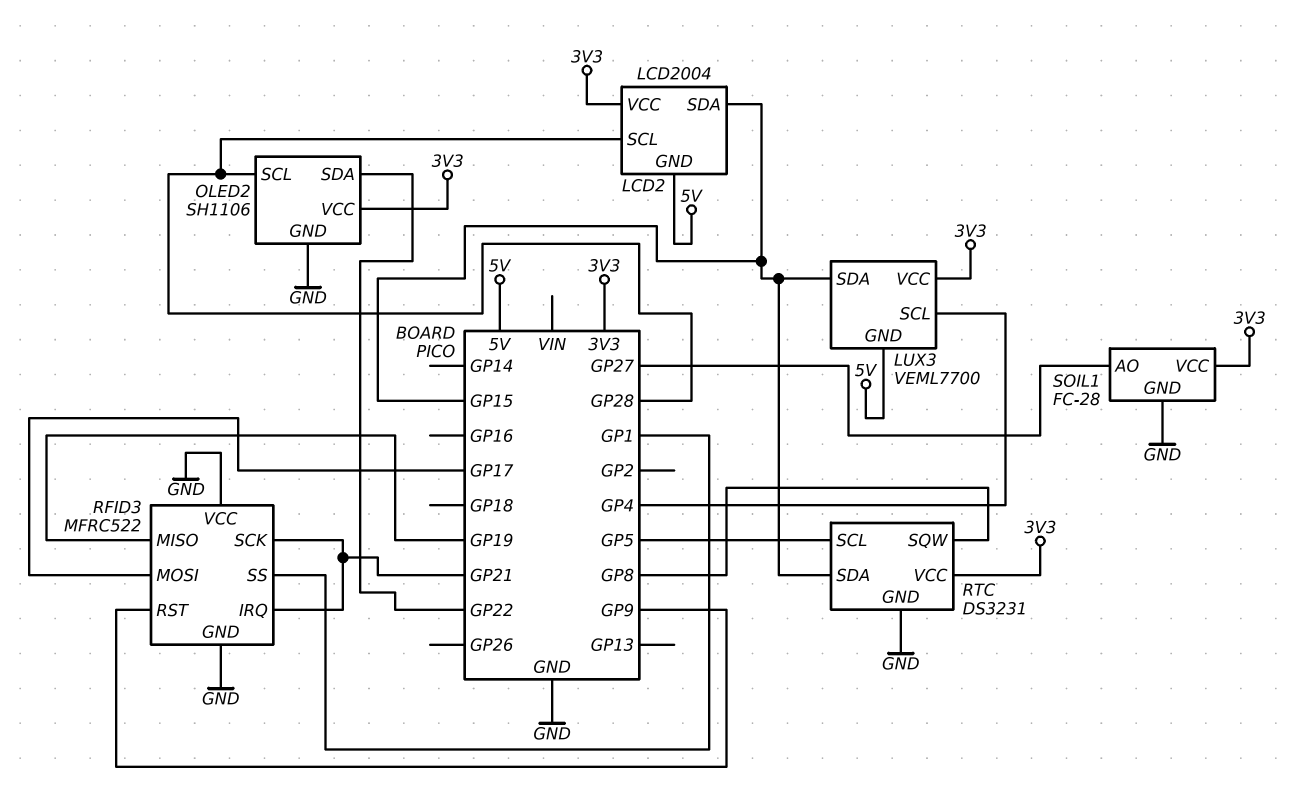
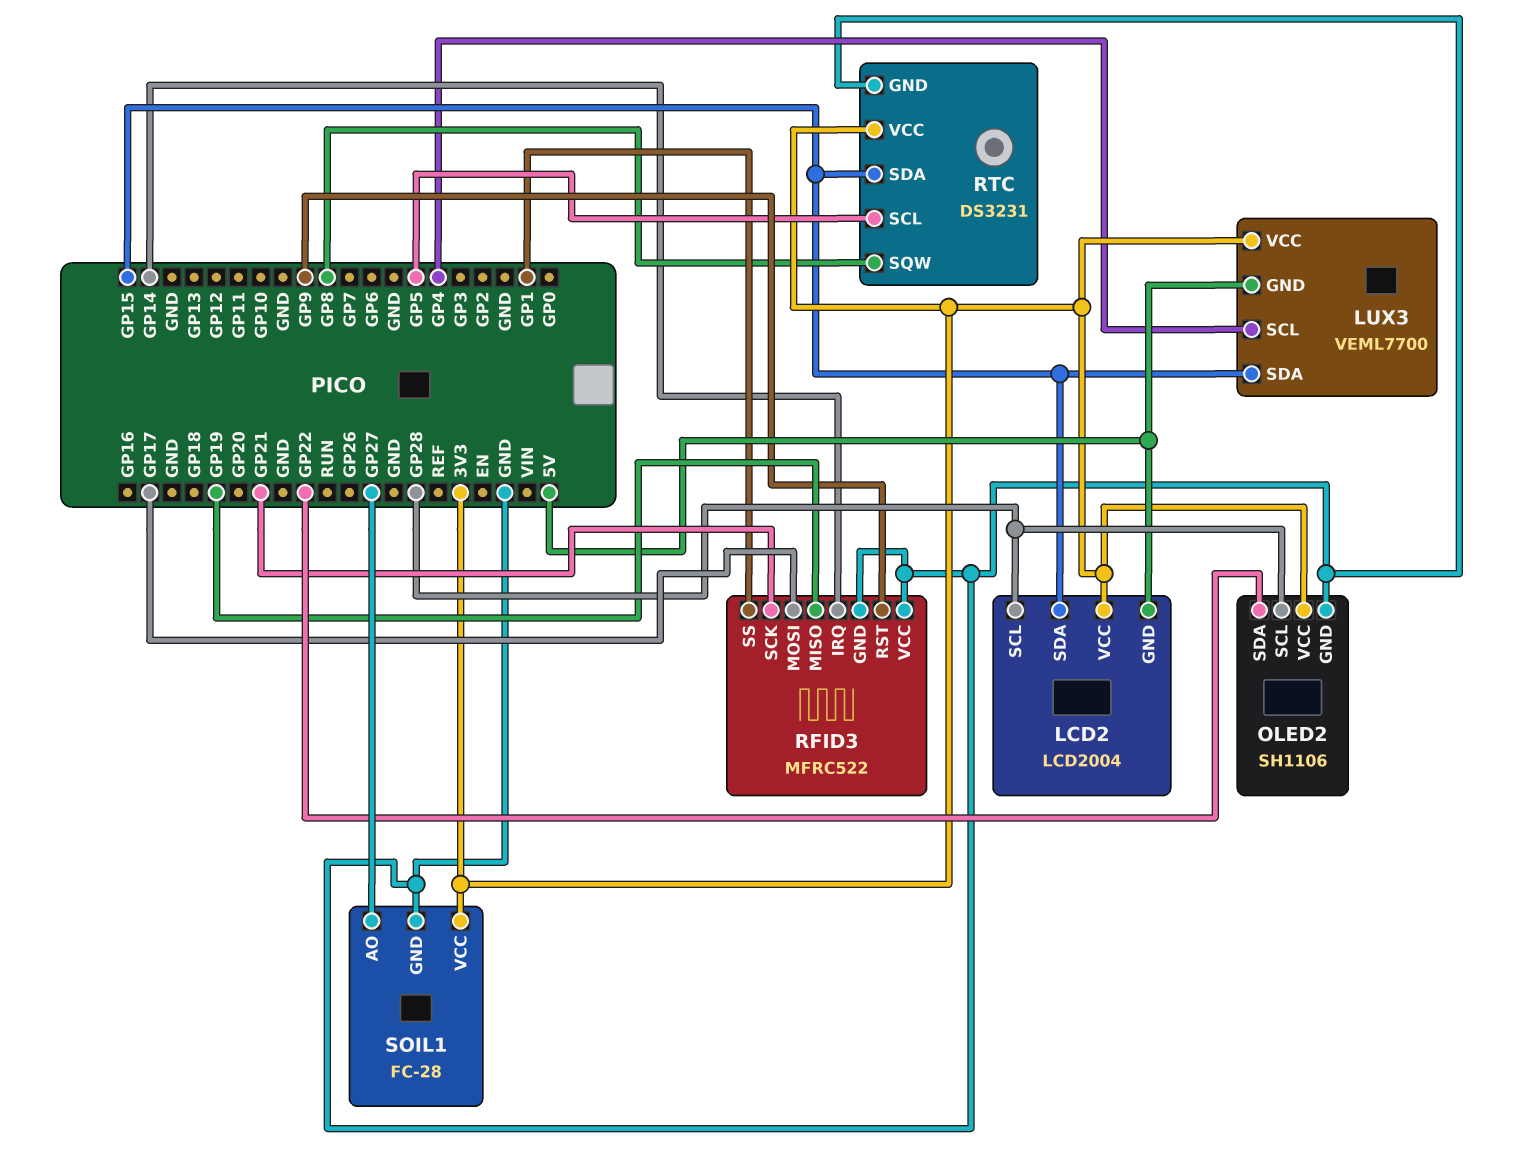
RFID3 pin IRQ: GP21 -> GP14

